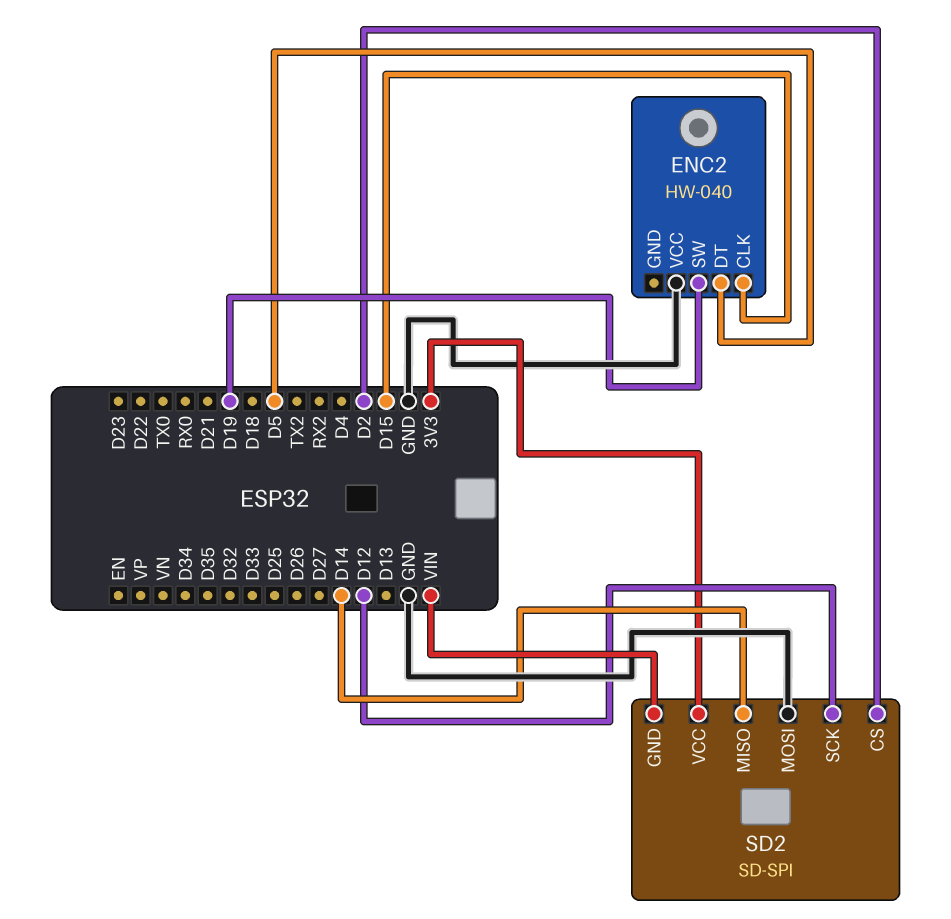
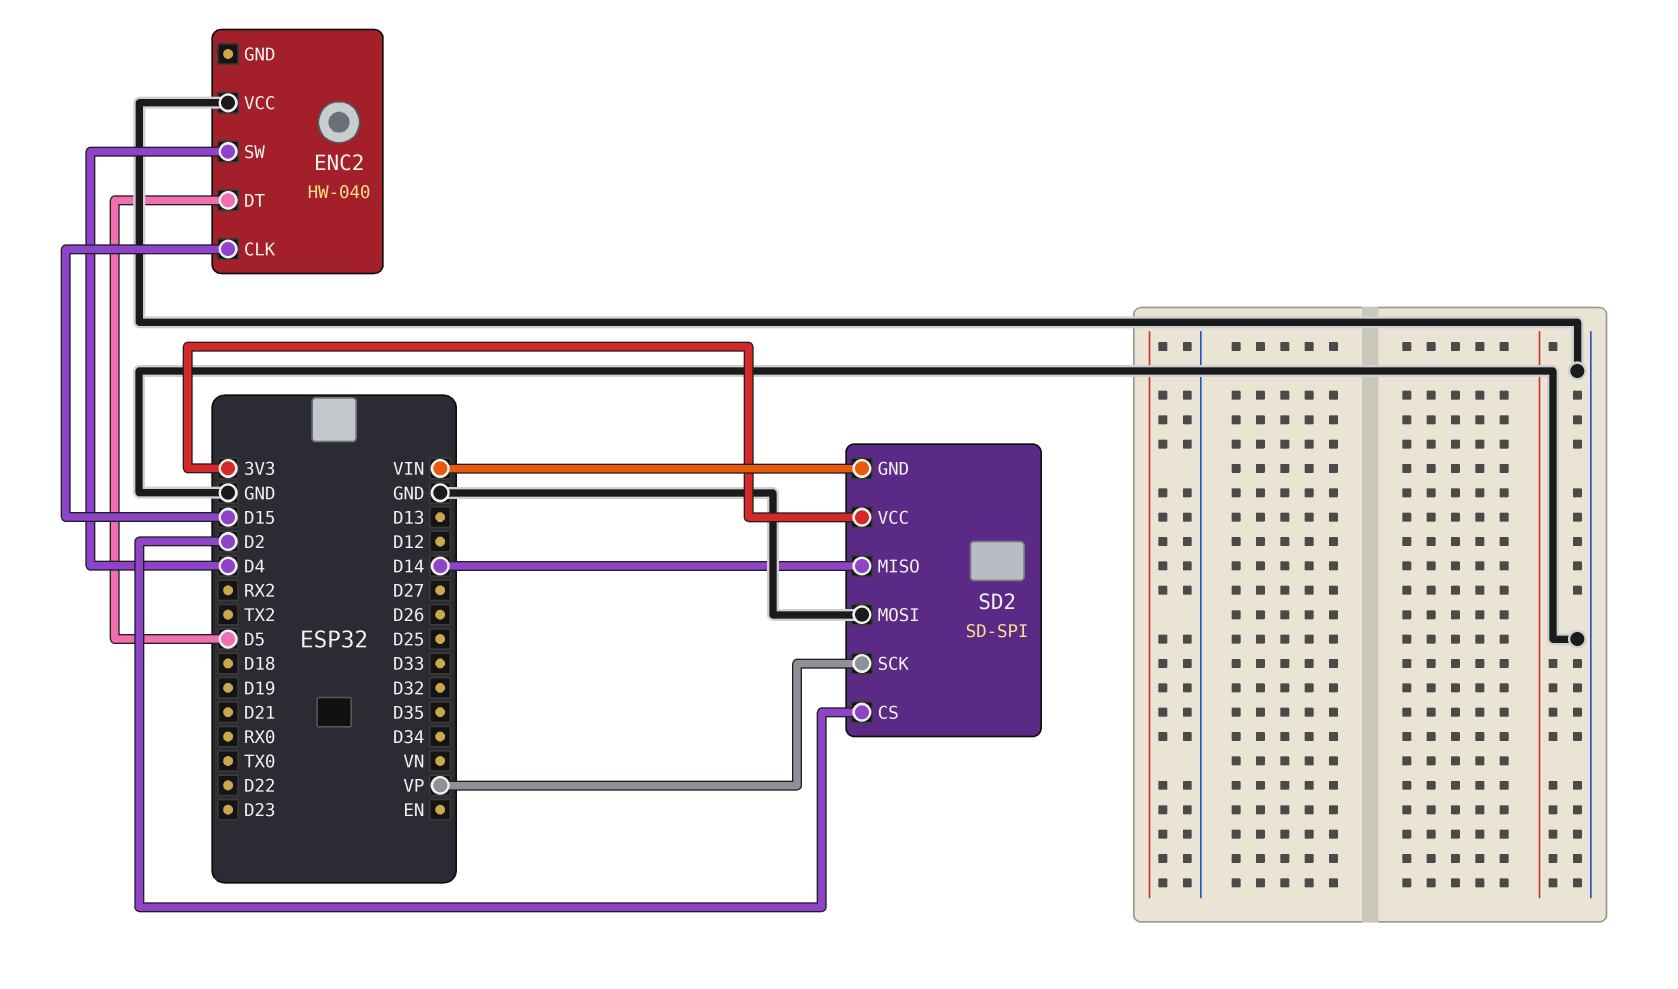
ENC2 pin SW: D19 -> D4
SD2 pin SCK: D12 -> VP

